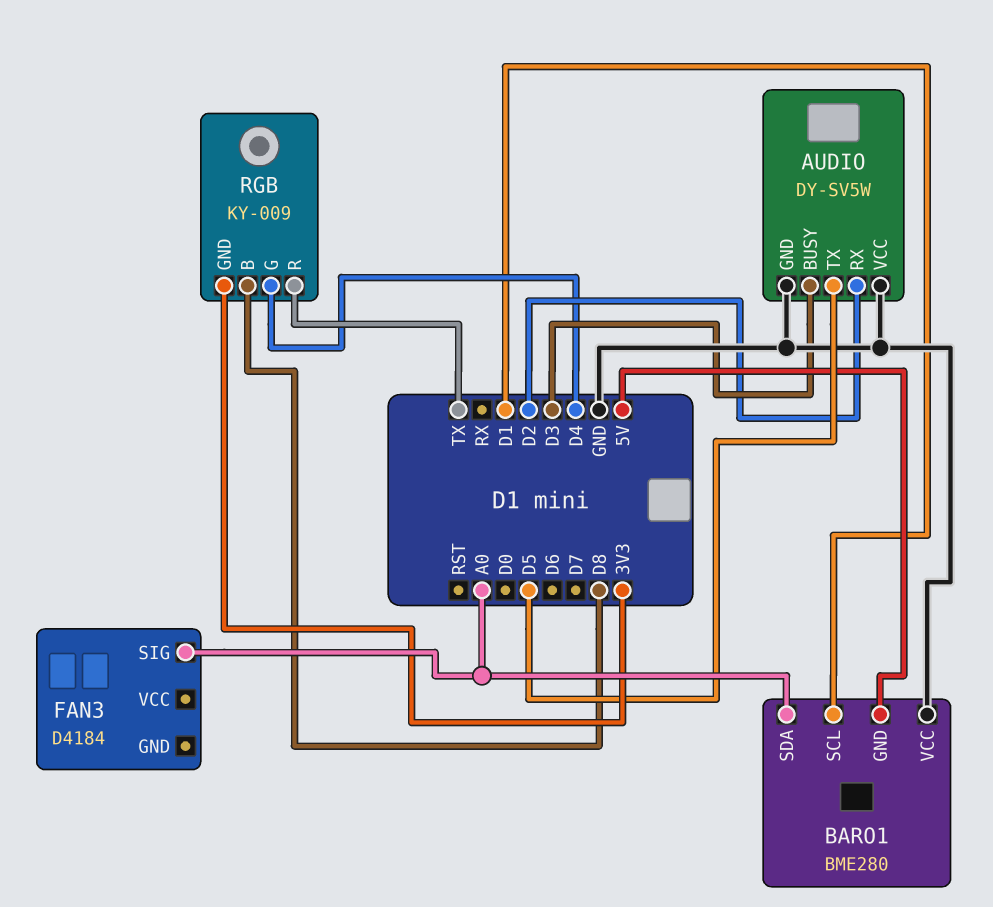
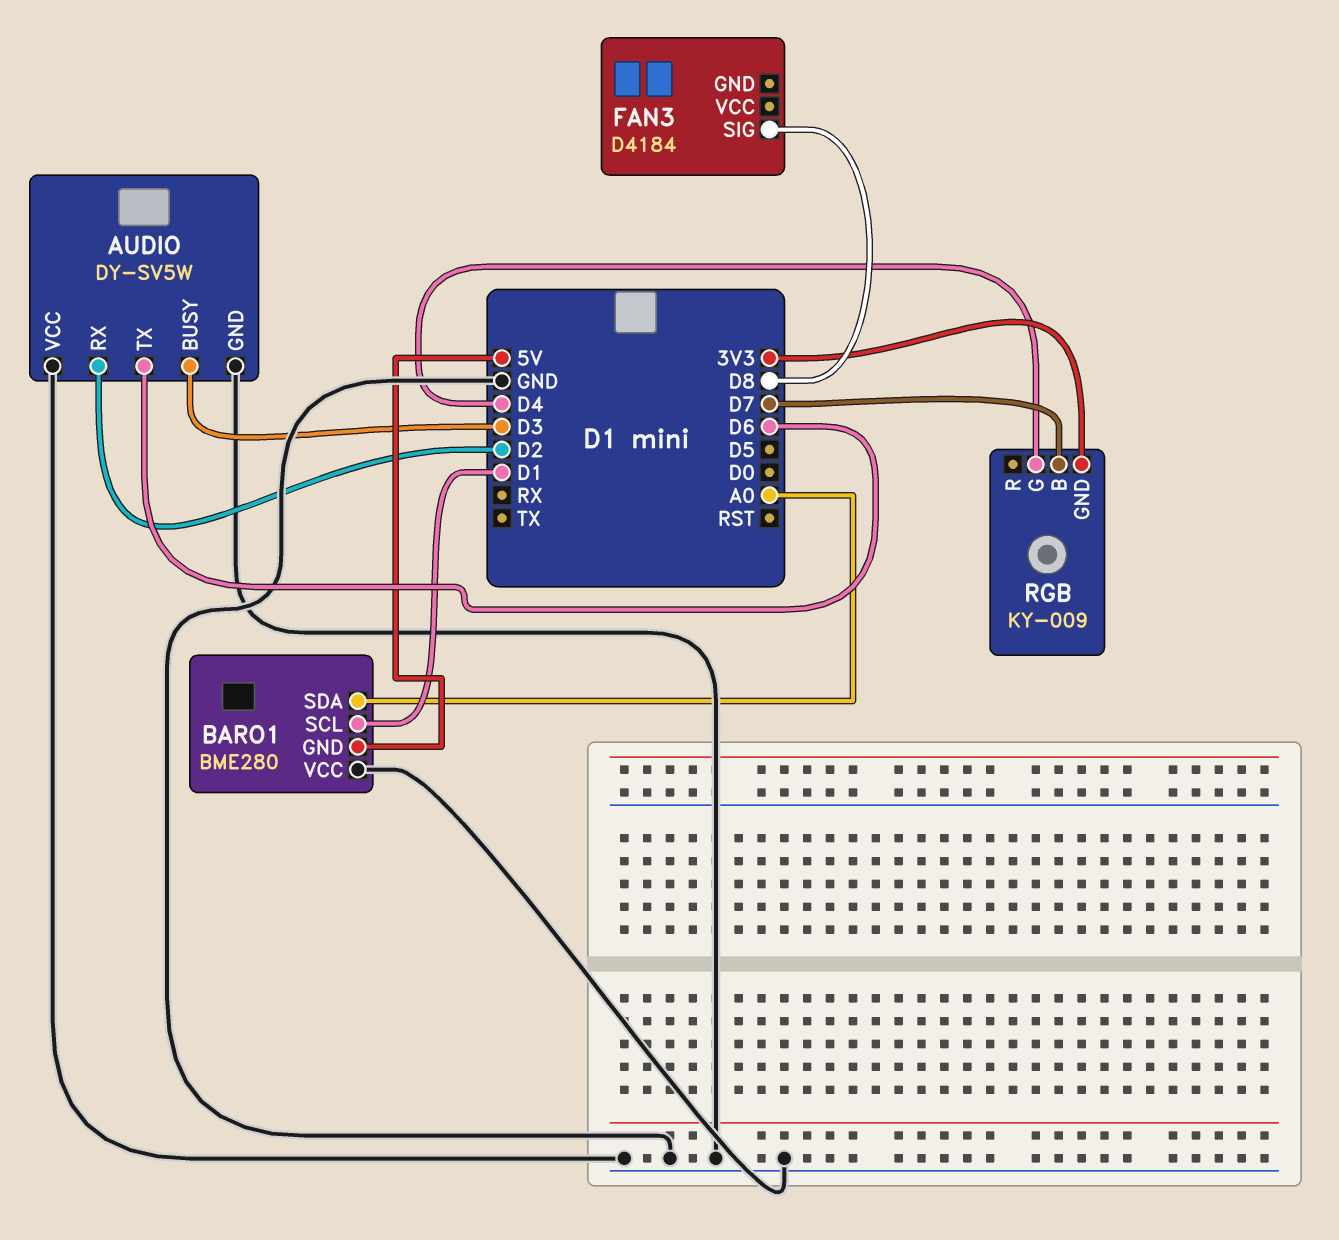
AUDIO pin TX: D5 -> D6
FAN3 pin SIG: A0 -> D8
RGB pin B: D8 -> D7
RGB pin R: TX -> none

